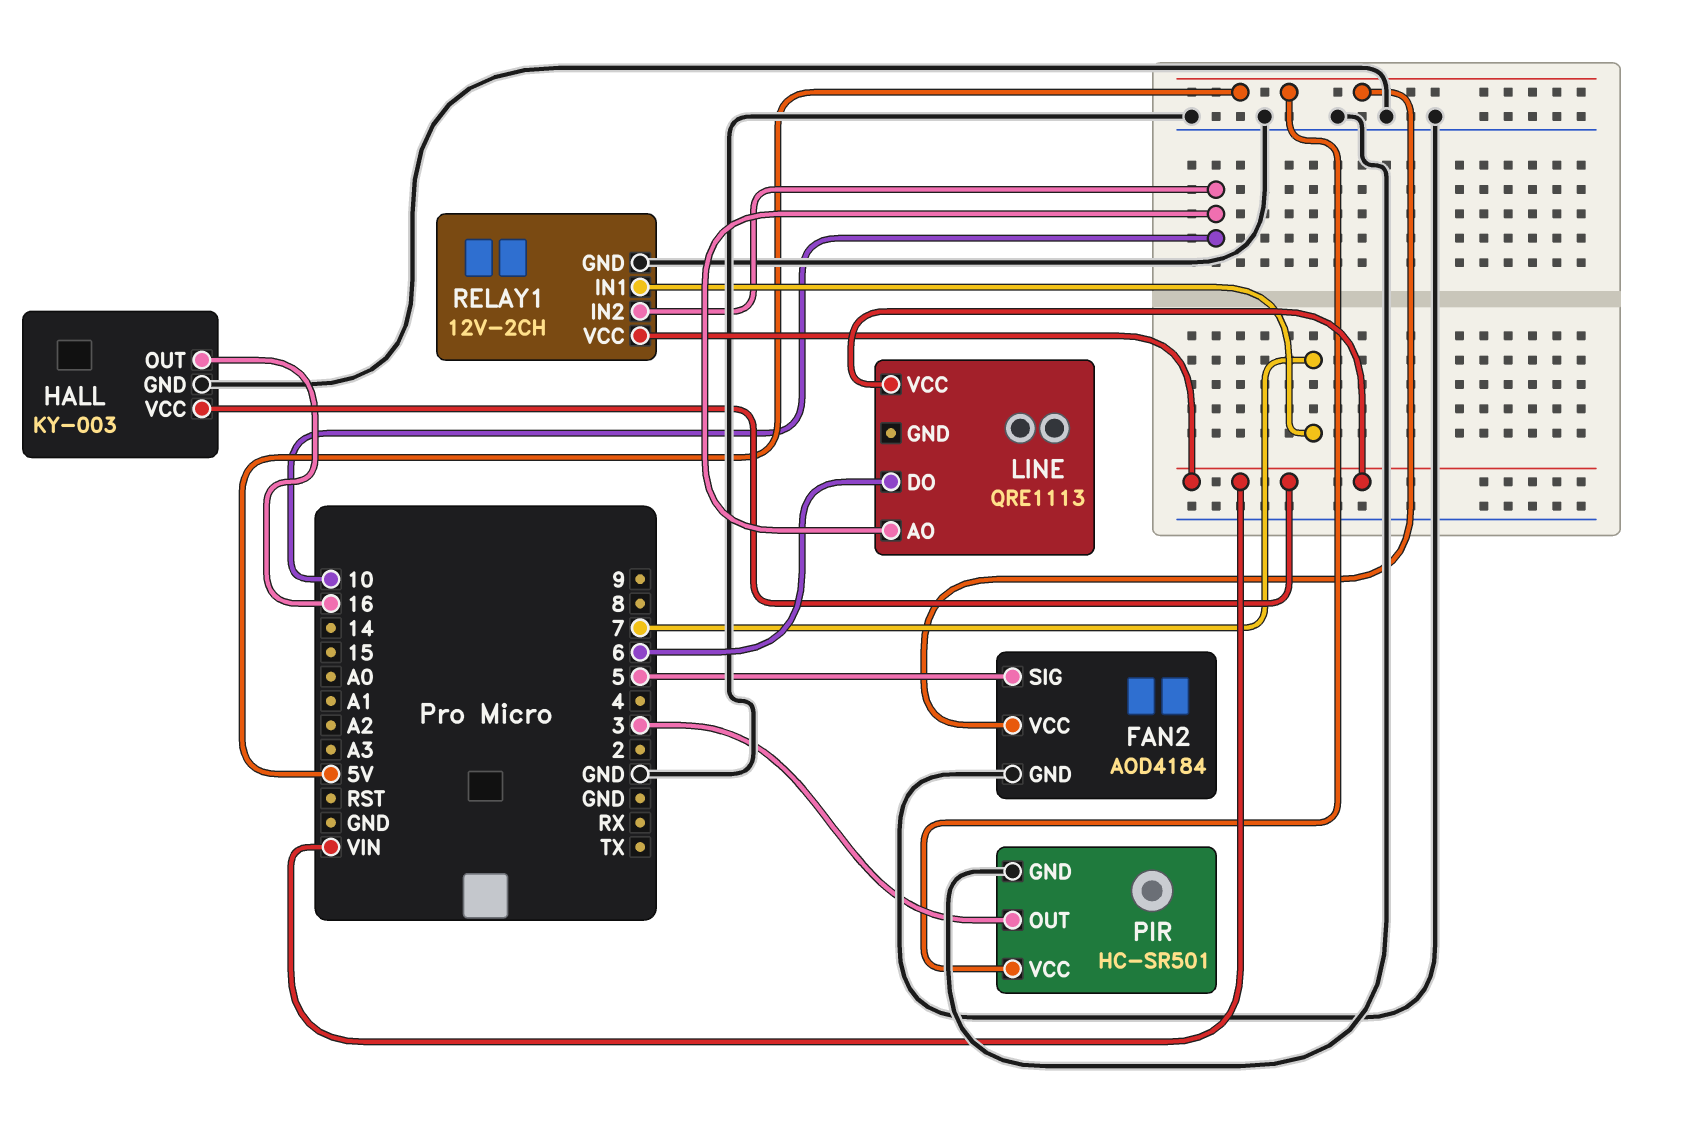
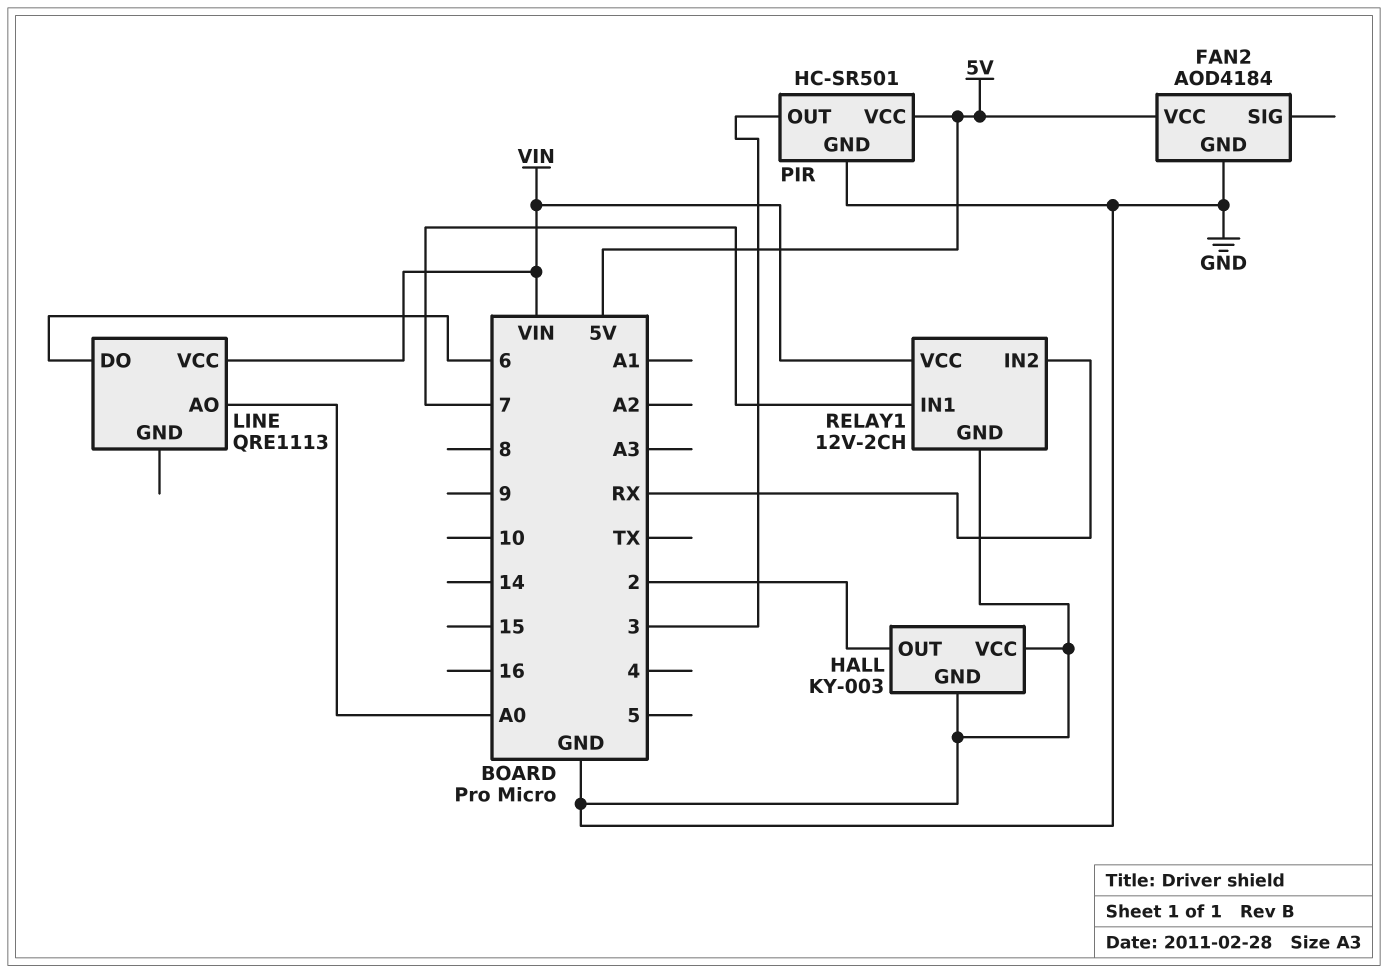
FAN2 pin SIG: 5 -> none
HALL pin OUT: 16 -> 2
HALL pin VCC: VIN -> GND
LINE pin AO: 10 -> A0
RELAY1 pin IN2: 10 -> RX

